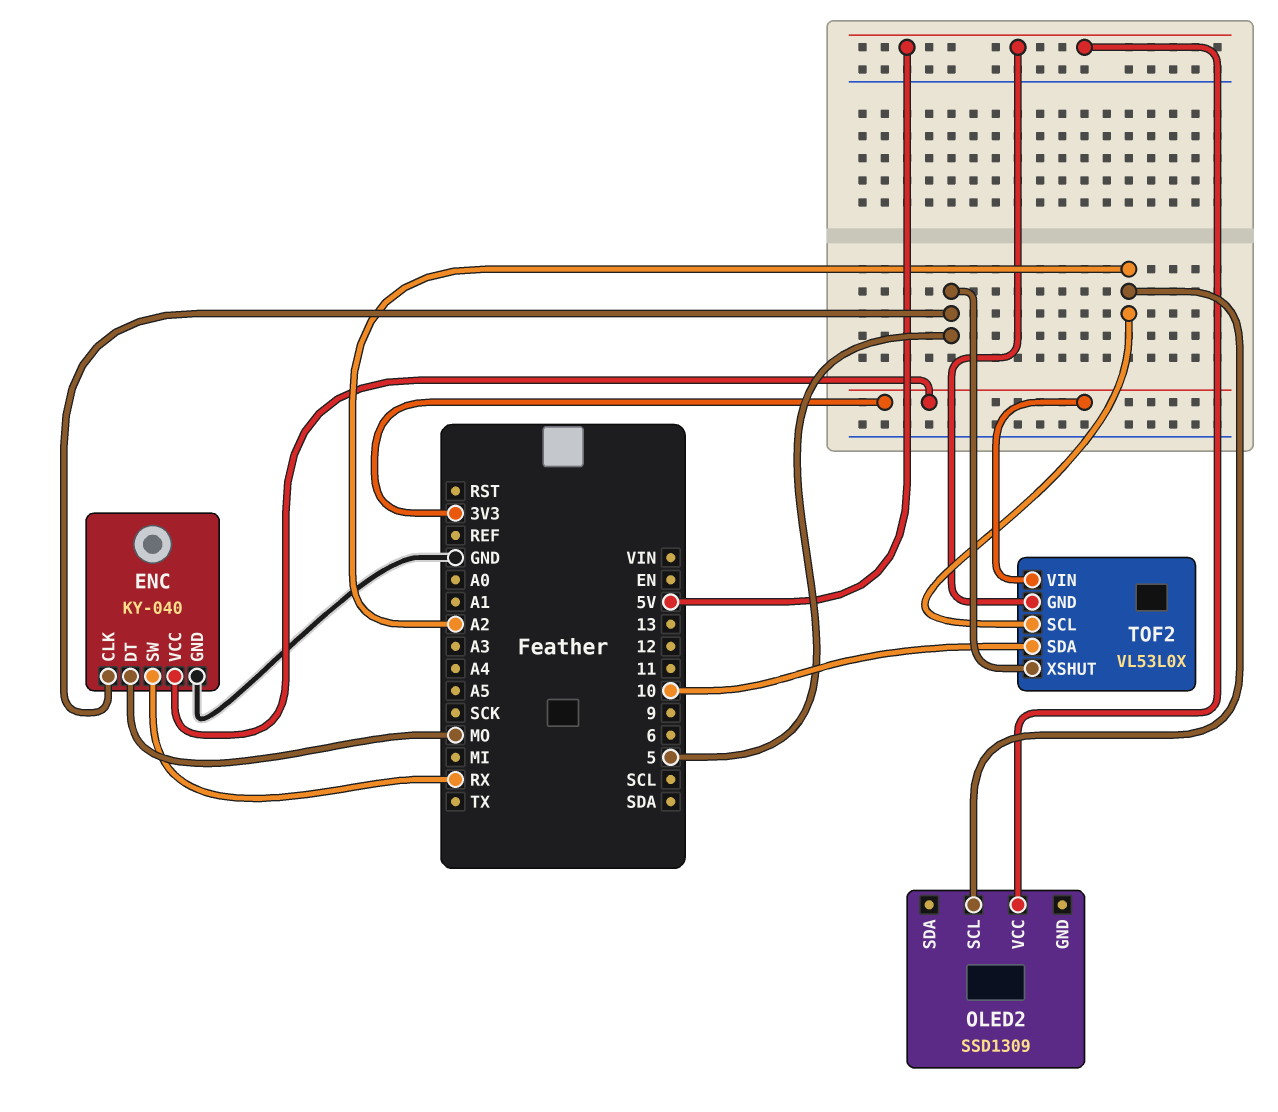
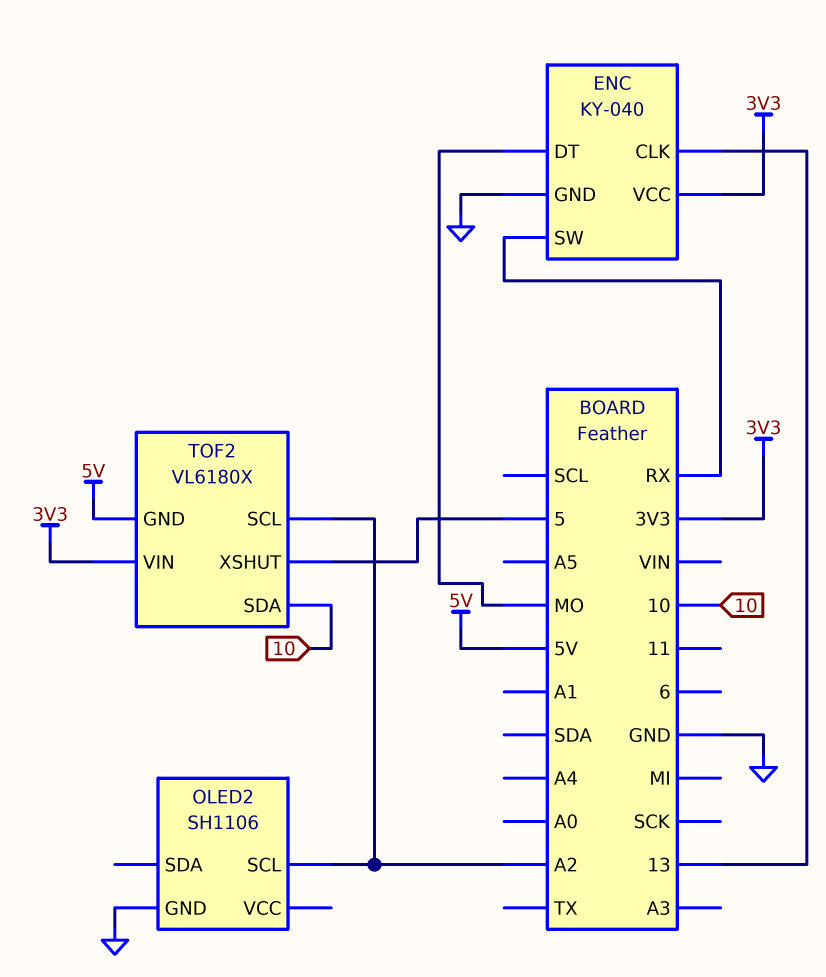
ENC pin CLK: 5 -> 13
OLED2: SSD1309 -> SH1106
OLED2 pin GND: none -> GND
OLED2 pin VCC: 5V -> none
TOF2: VL53L0X -> VL6180X

